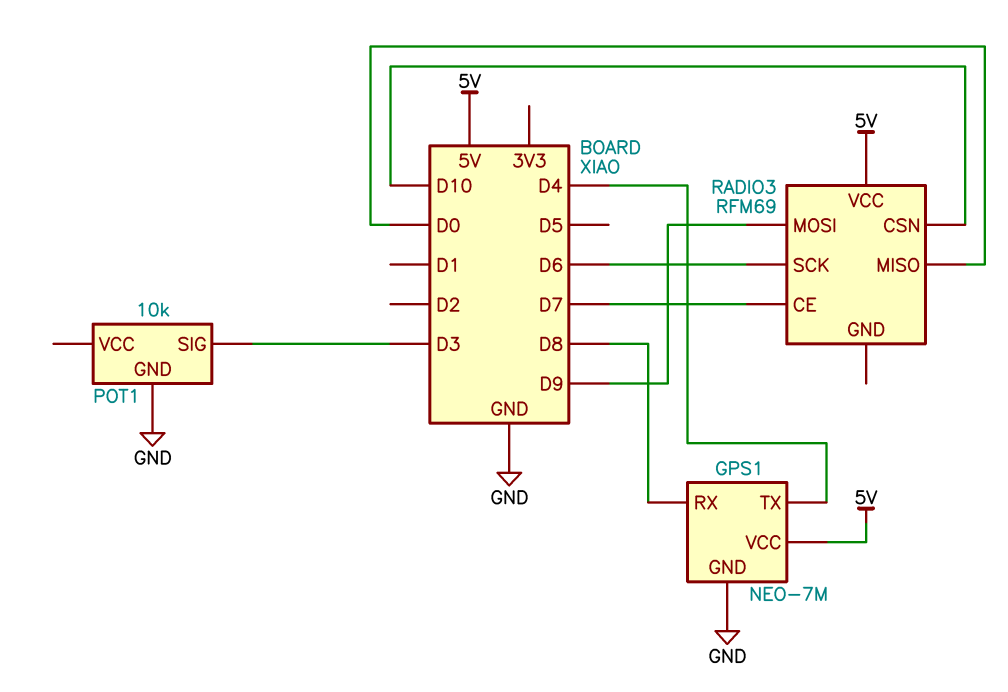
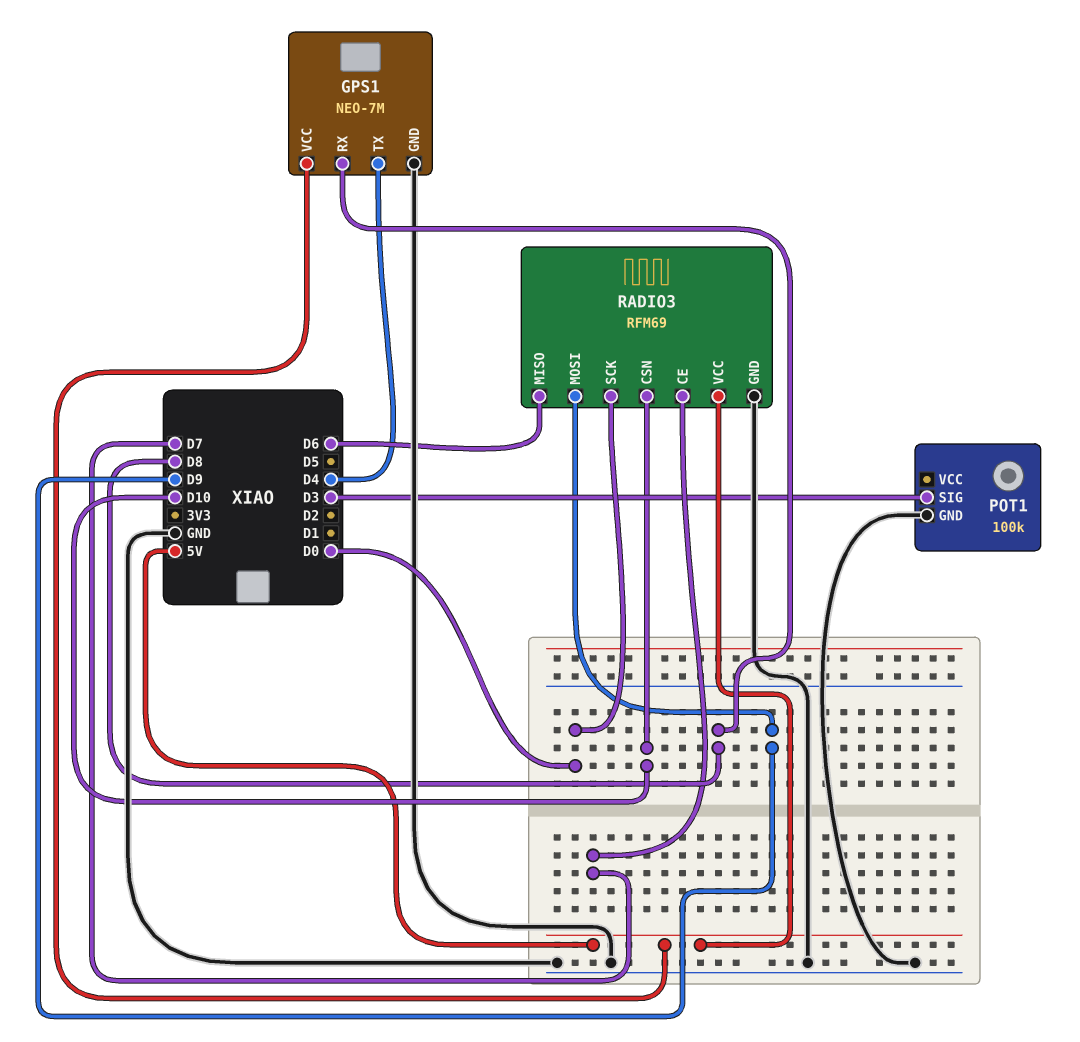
POT1: 10k -> 100k
RADIO3 pin GND: none -> GND
RADIO3 pin MISO: D0 -> D6
RADIO3 pin SCK: D6 -> D0

